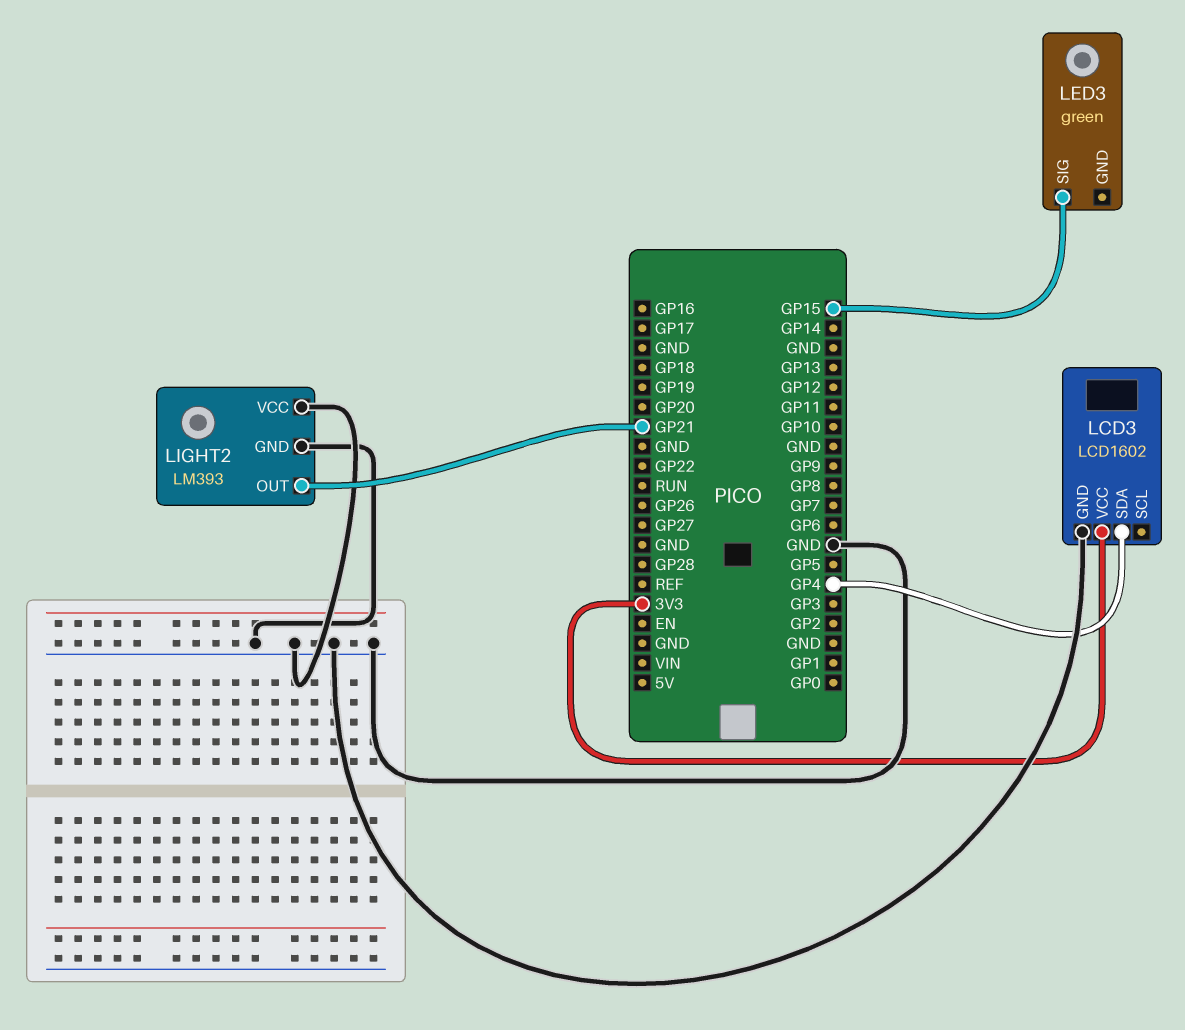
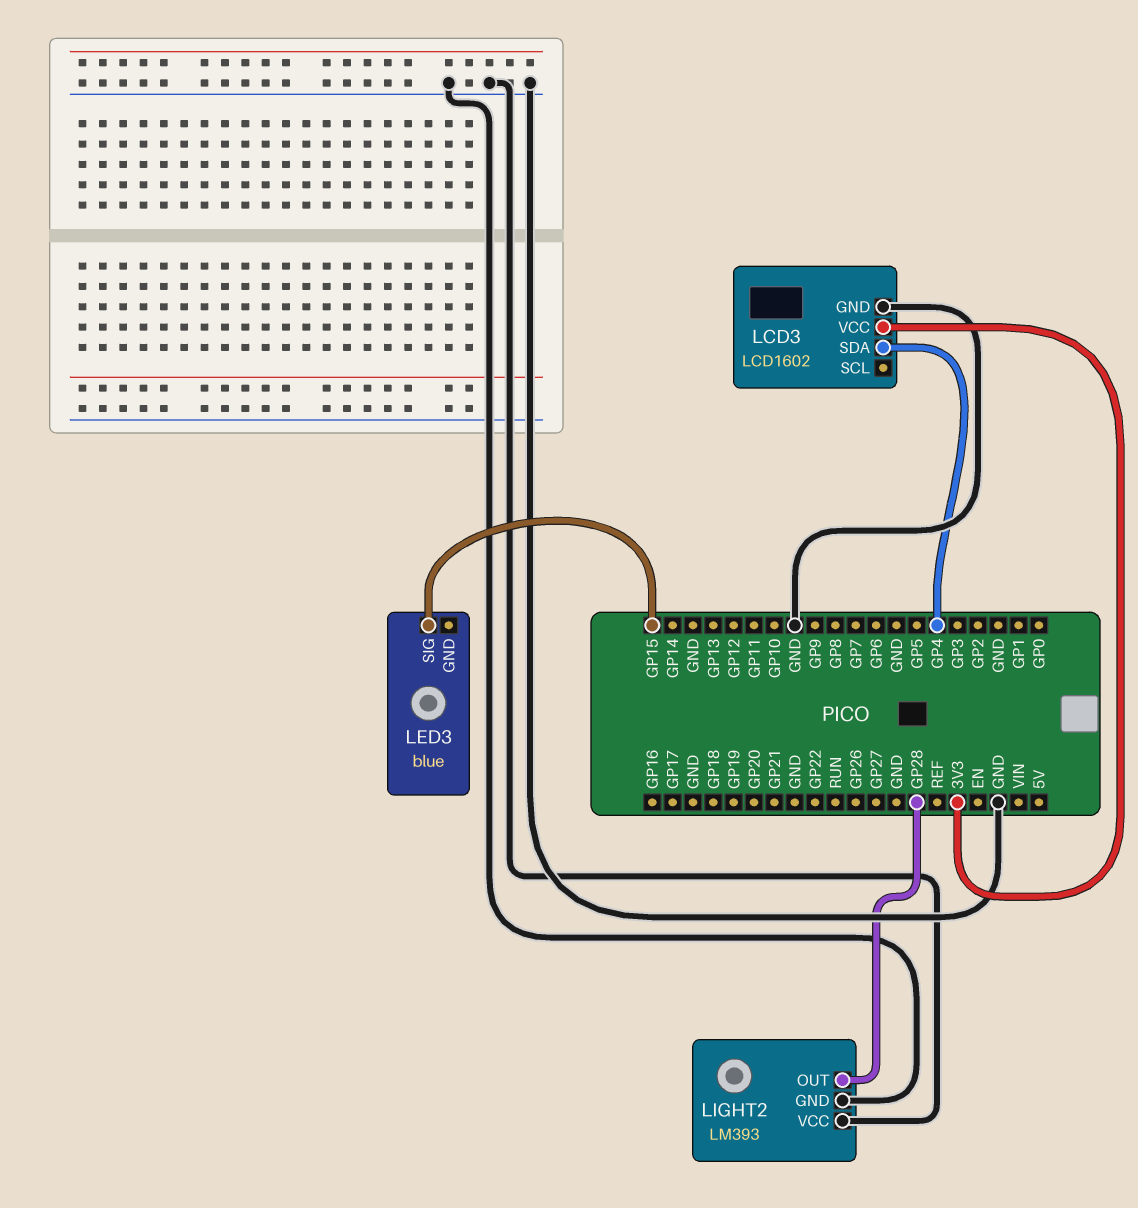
LED3: green -> blue
LIGHT2 pin OUT: GP21 -> GP28

